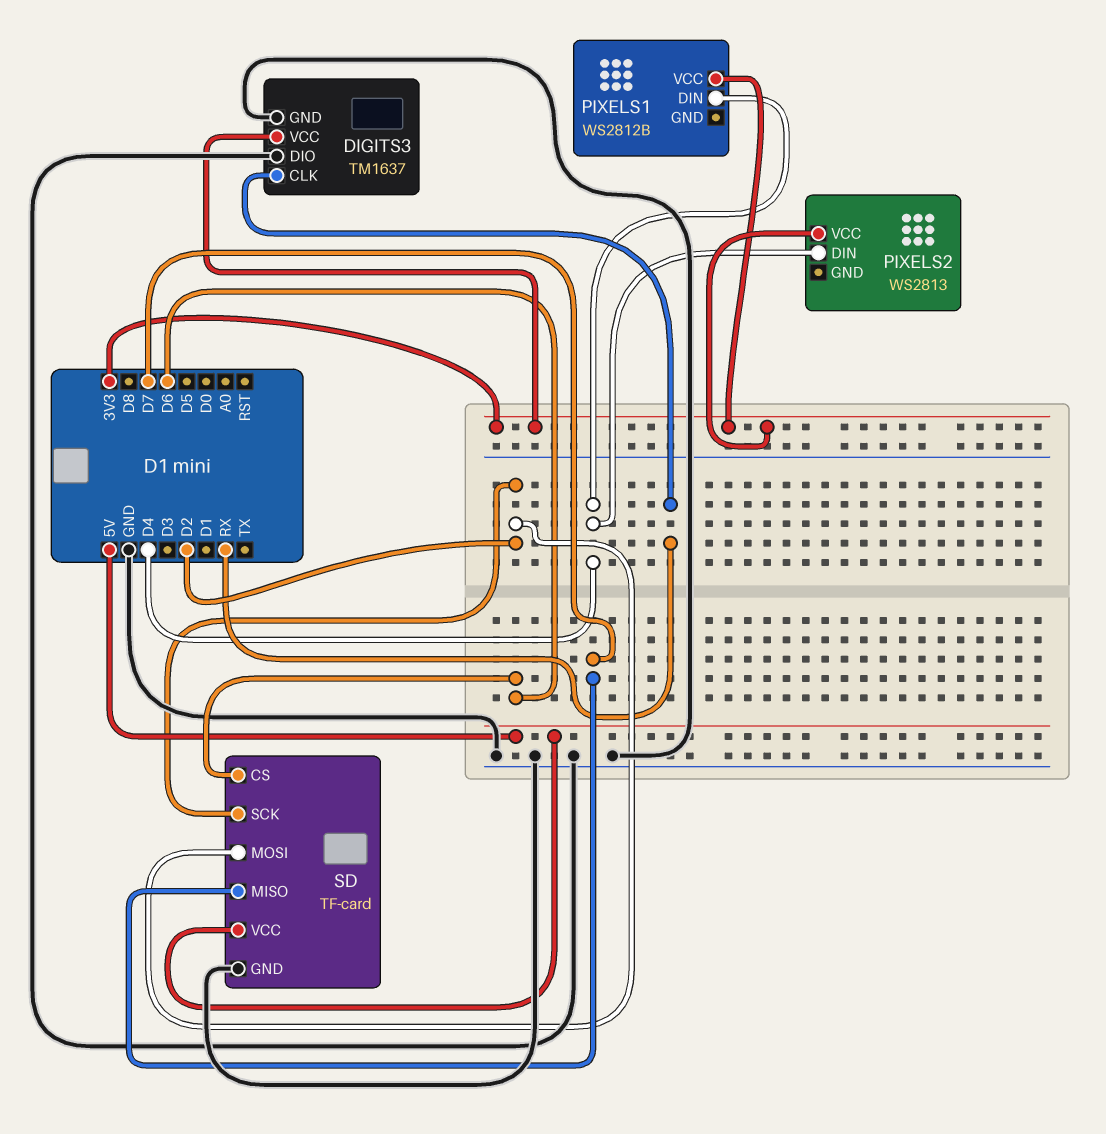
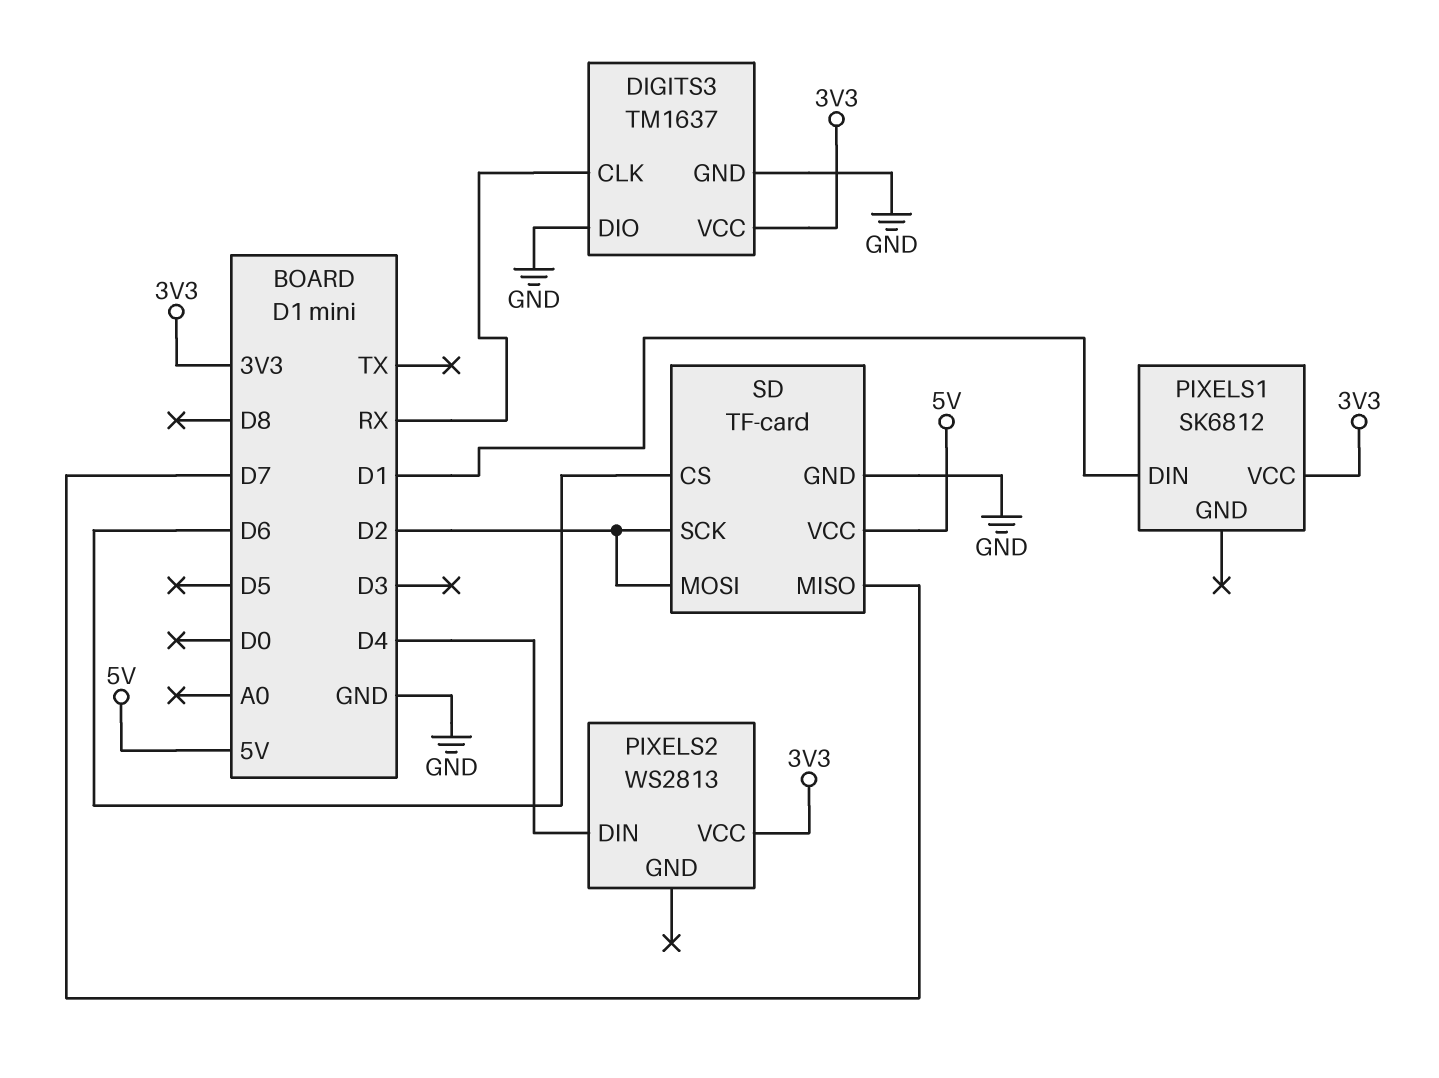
PIXELS1: WS2812B -> SK6812
PIXELS1 pin DIN: D4 -> D1

